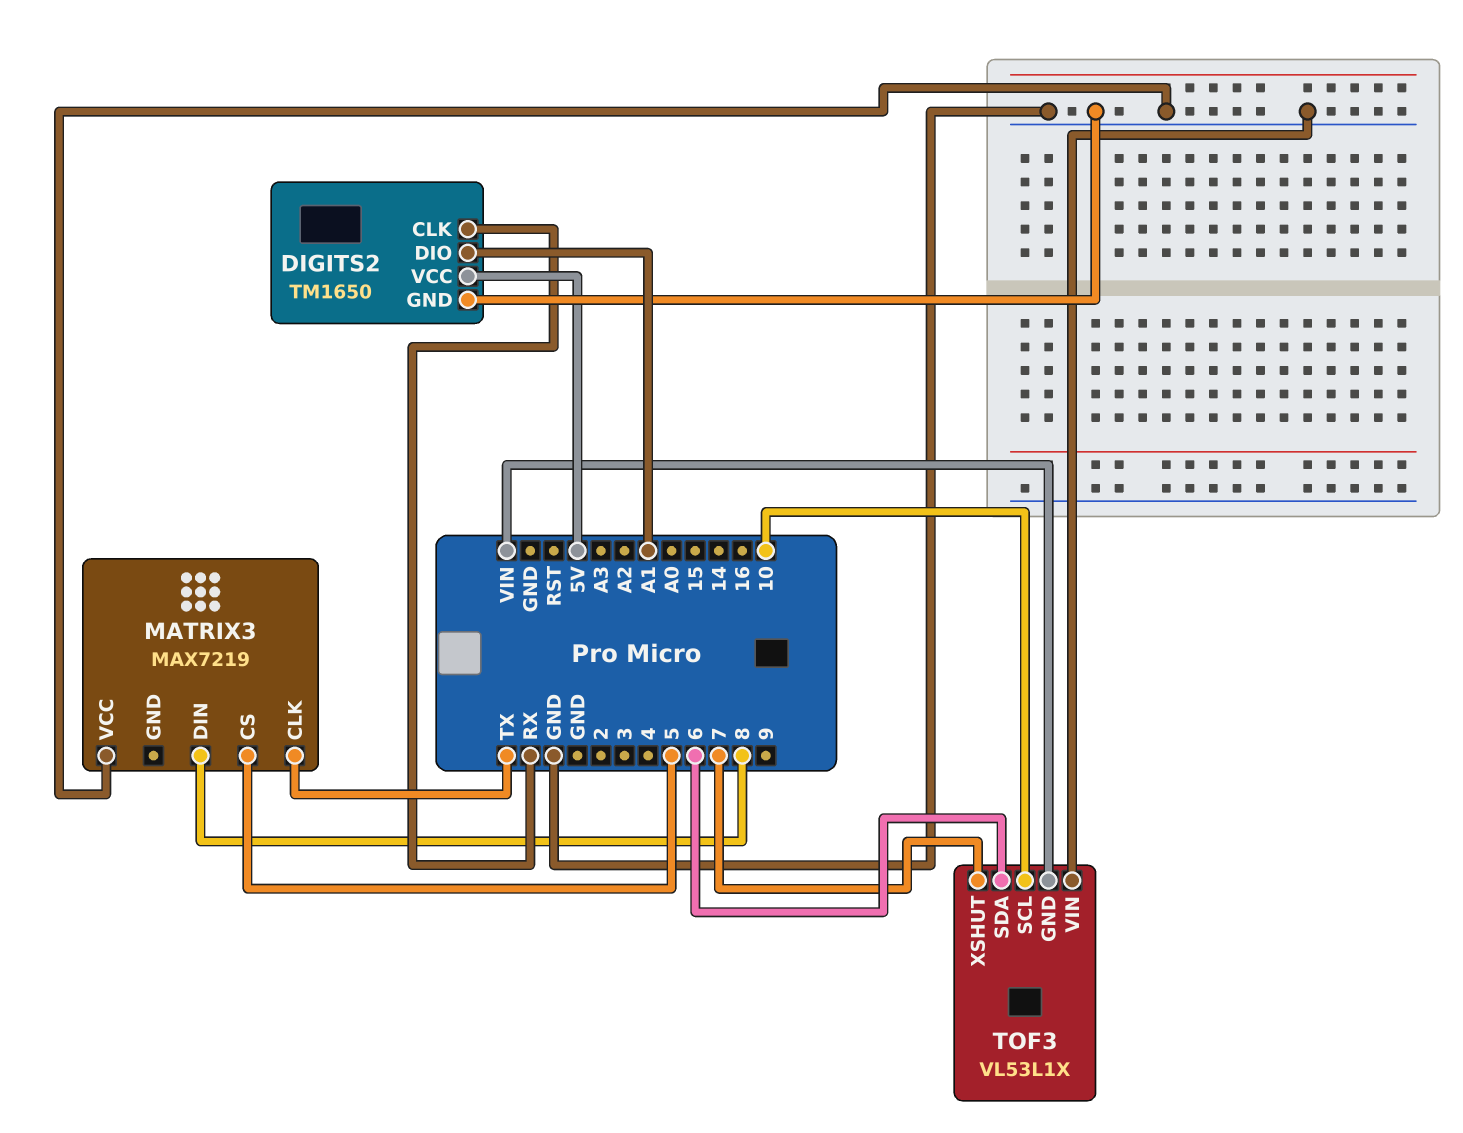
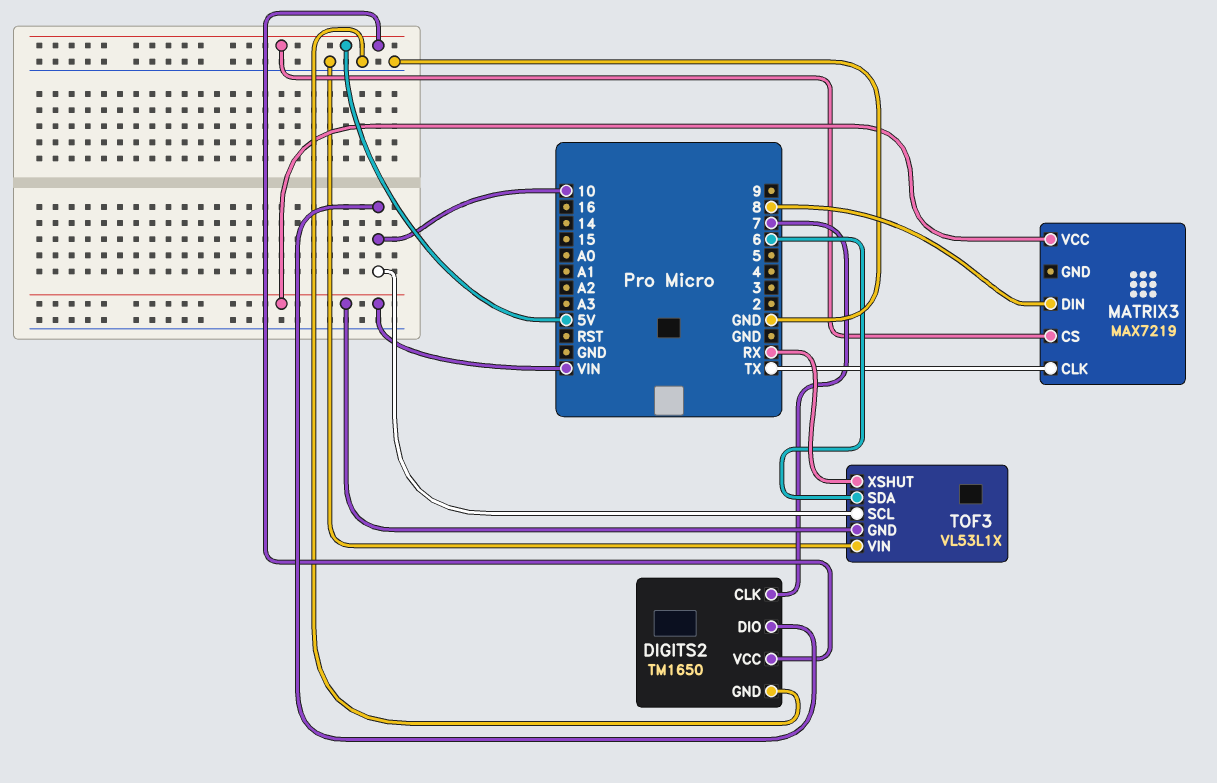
DIGITS2 pin CLK: RX -> 7
DIGITS2 pin DIO: A1 -> 10
MATRIX3 pin CS: 5 -> 5V
MATRIX3 pin VCC: GND -> VIN
TOF3 pin XSHUT: 7 -> RX

